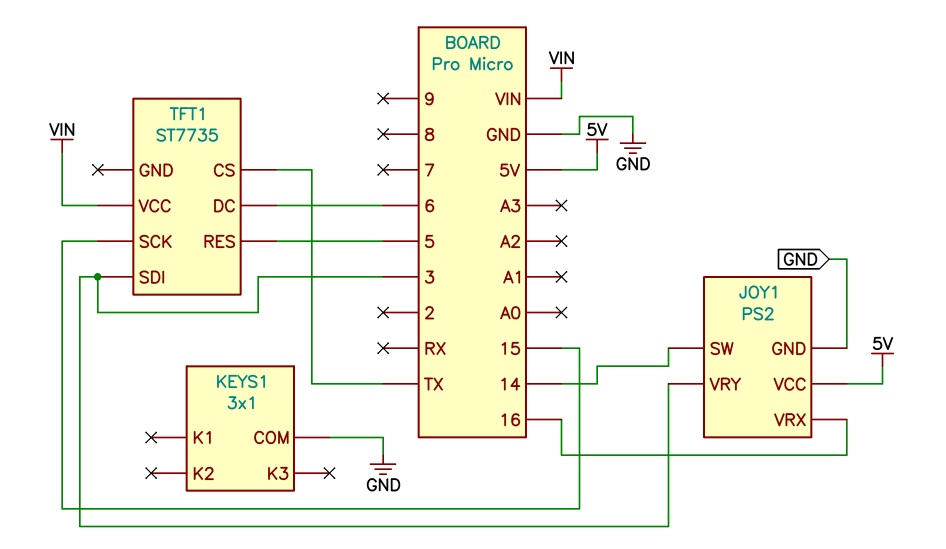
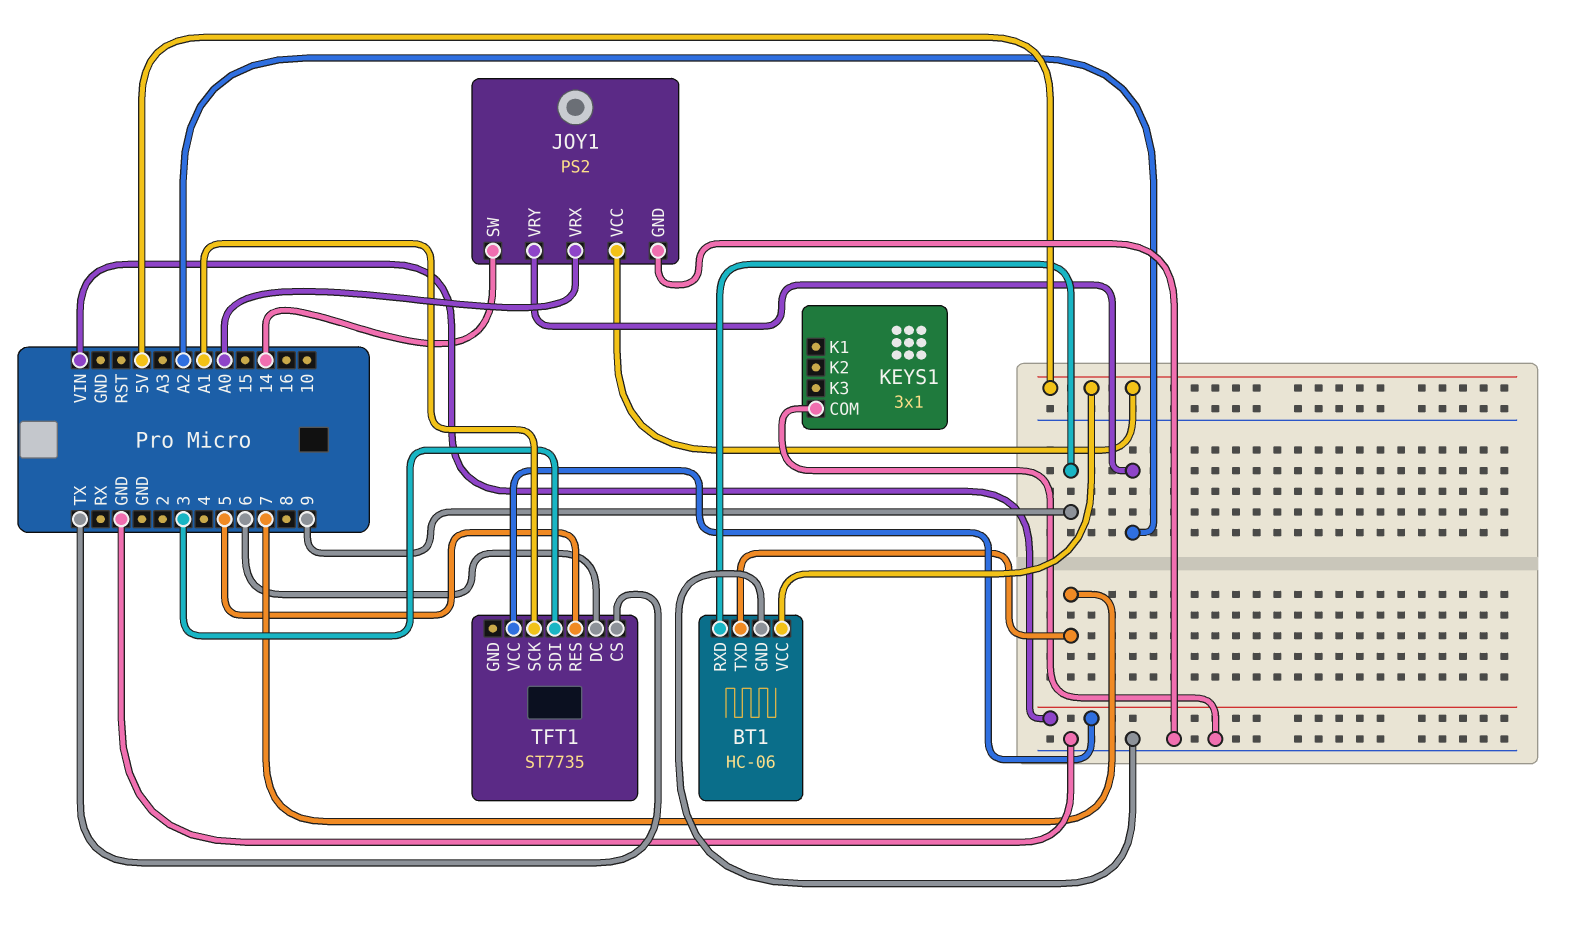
BT1: none -> HC-06
BT1 pin GND: none -> GND
BT1 pin RXD: none -> 9
BT1 pin TXD: none -> 7
BT1 pin VCC: none -> 5V
JOY1 pin VRX: 16 -> A0
JOY1 pin VRY: 3 -> A2
TFT1 pin SCK: 15 -> A1

